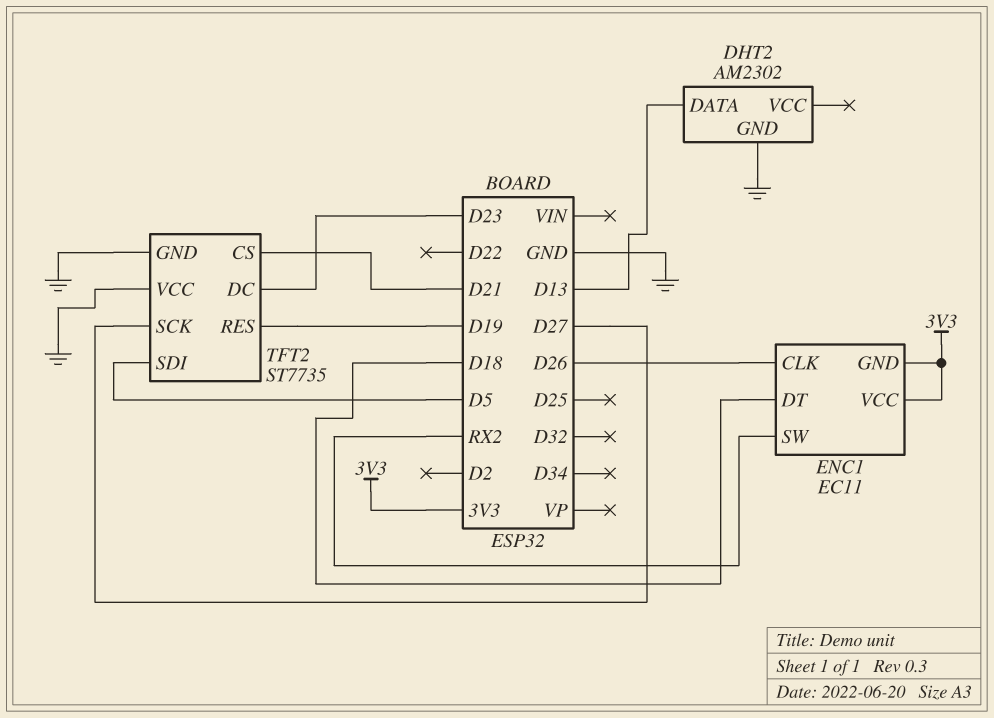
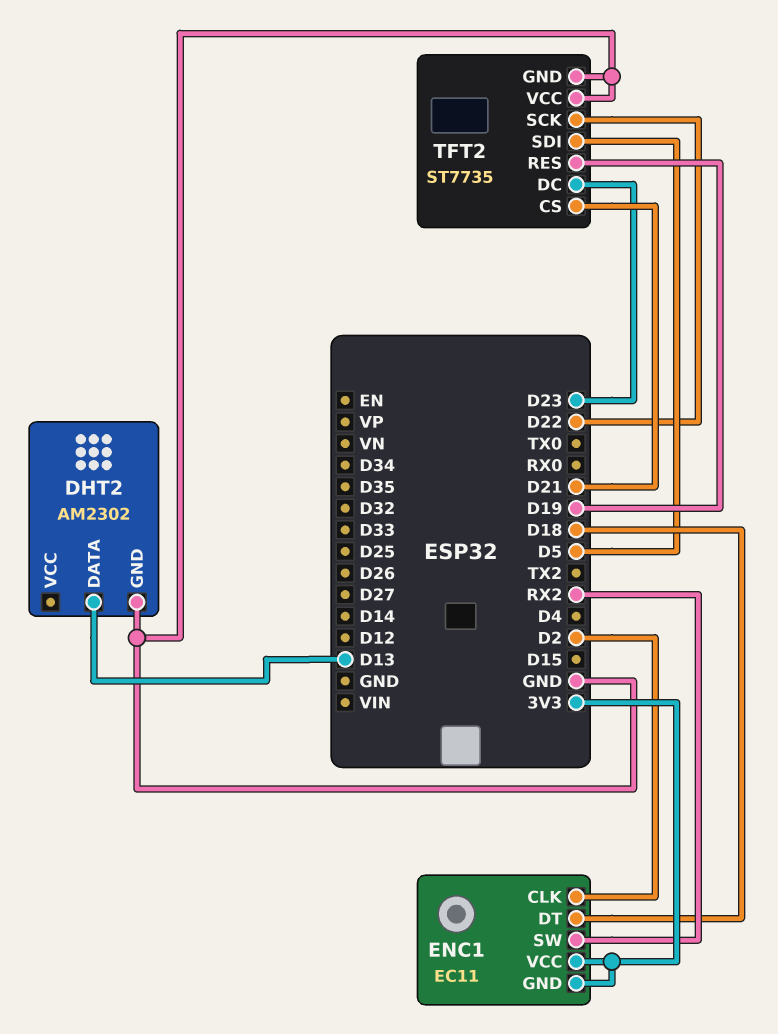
ENC1 pin CLK: D26 -> D2
TFT2 pin SCK: D27 -> D22

